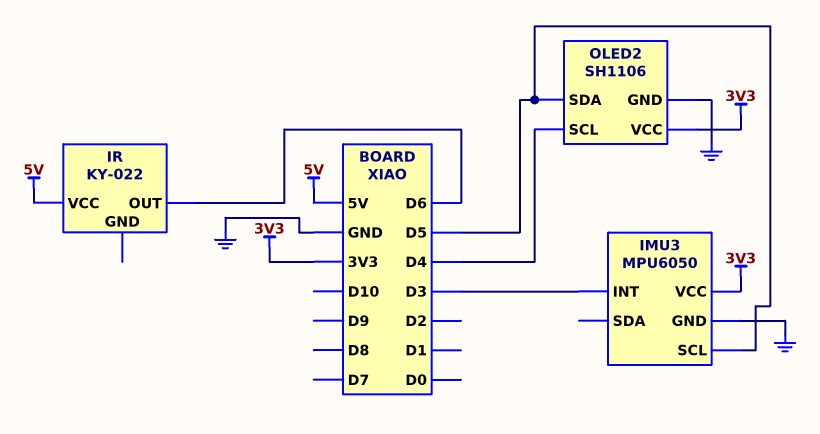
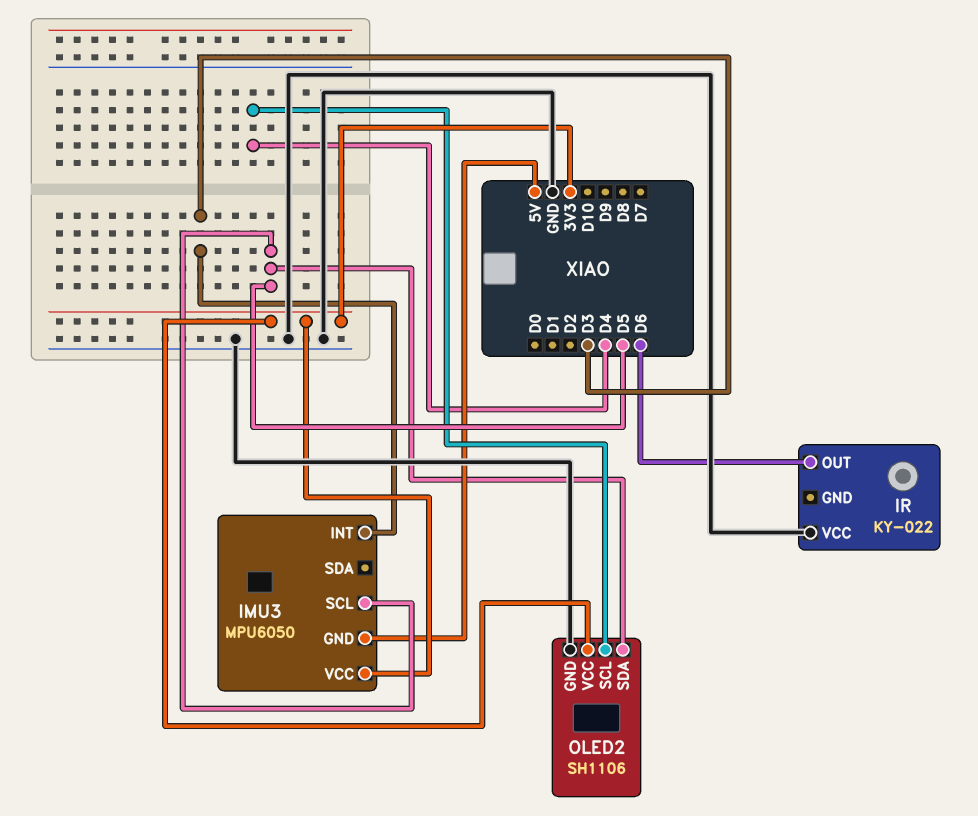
IMU3 pin GND: GND -> 5V
IR pin VCC: 5V -> GND

